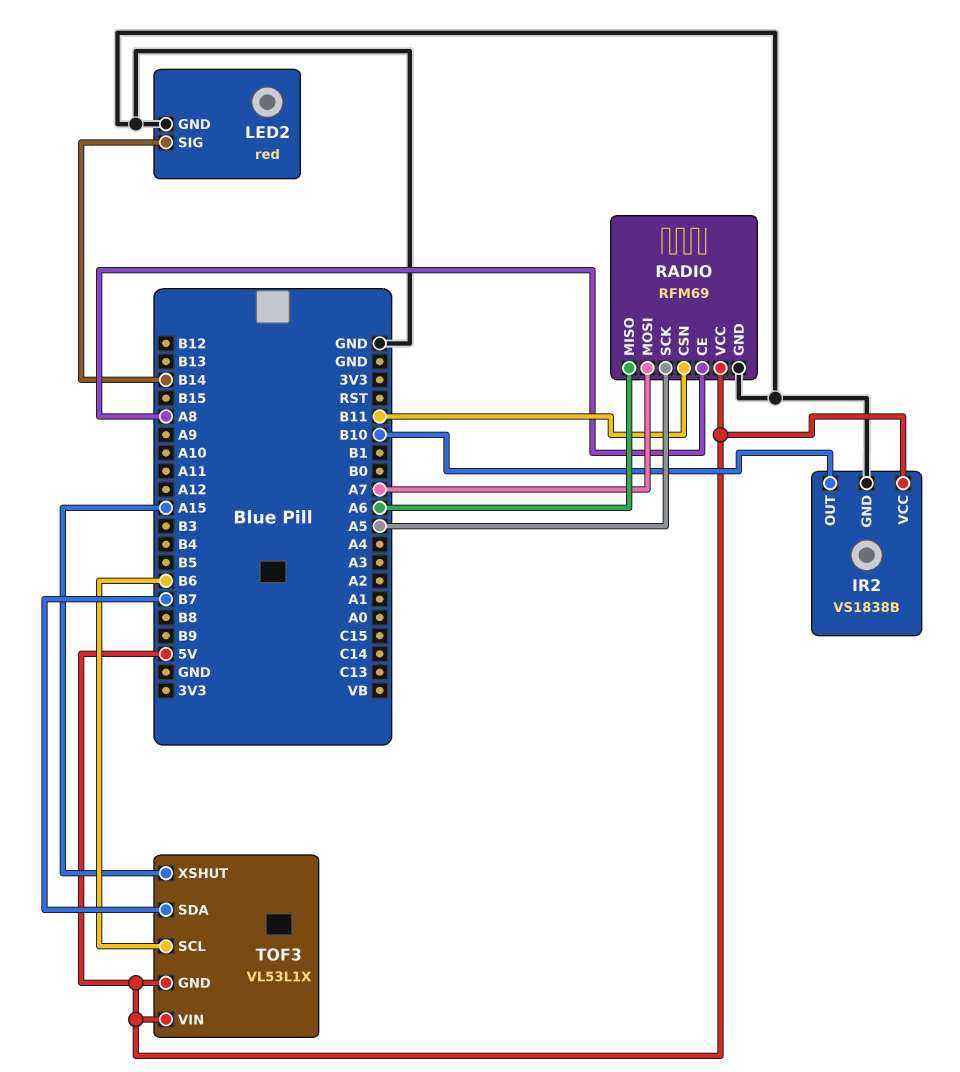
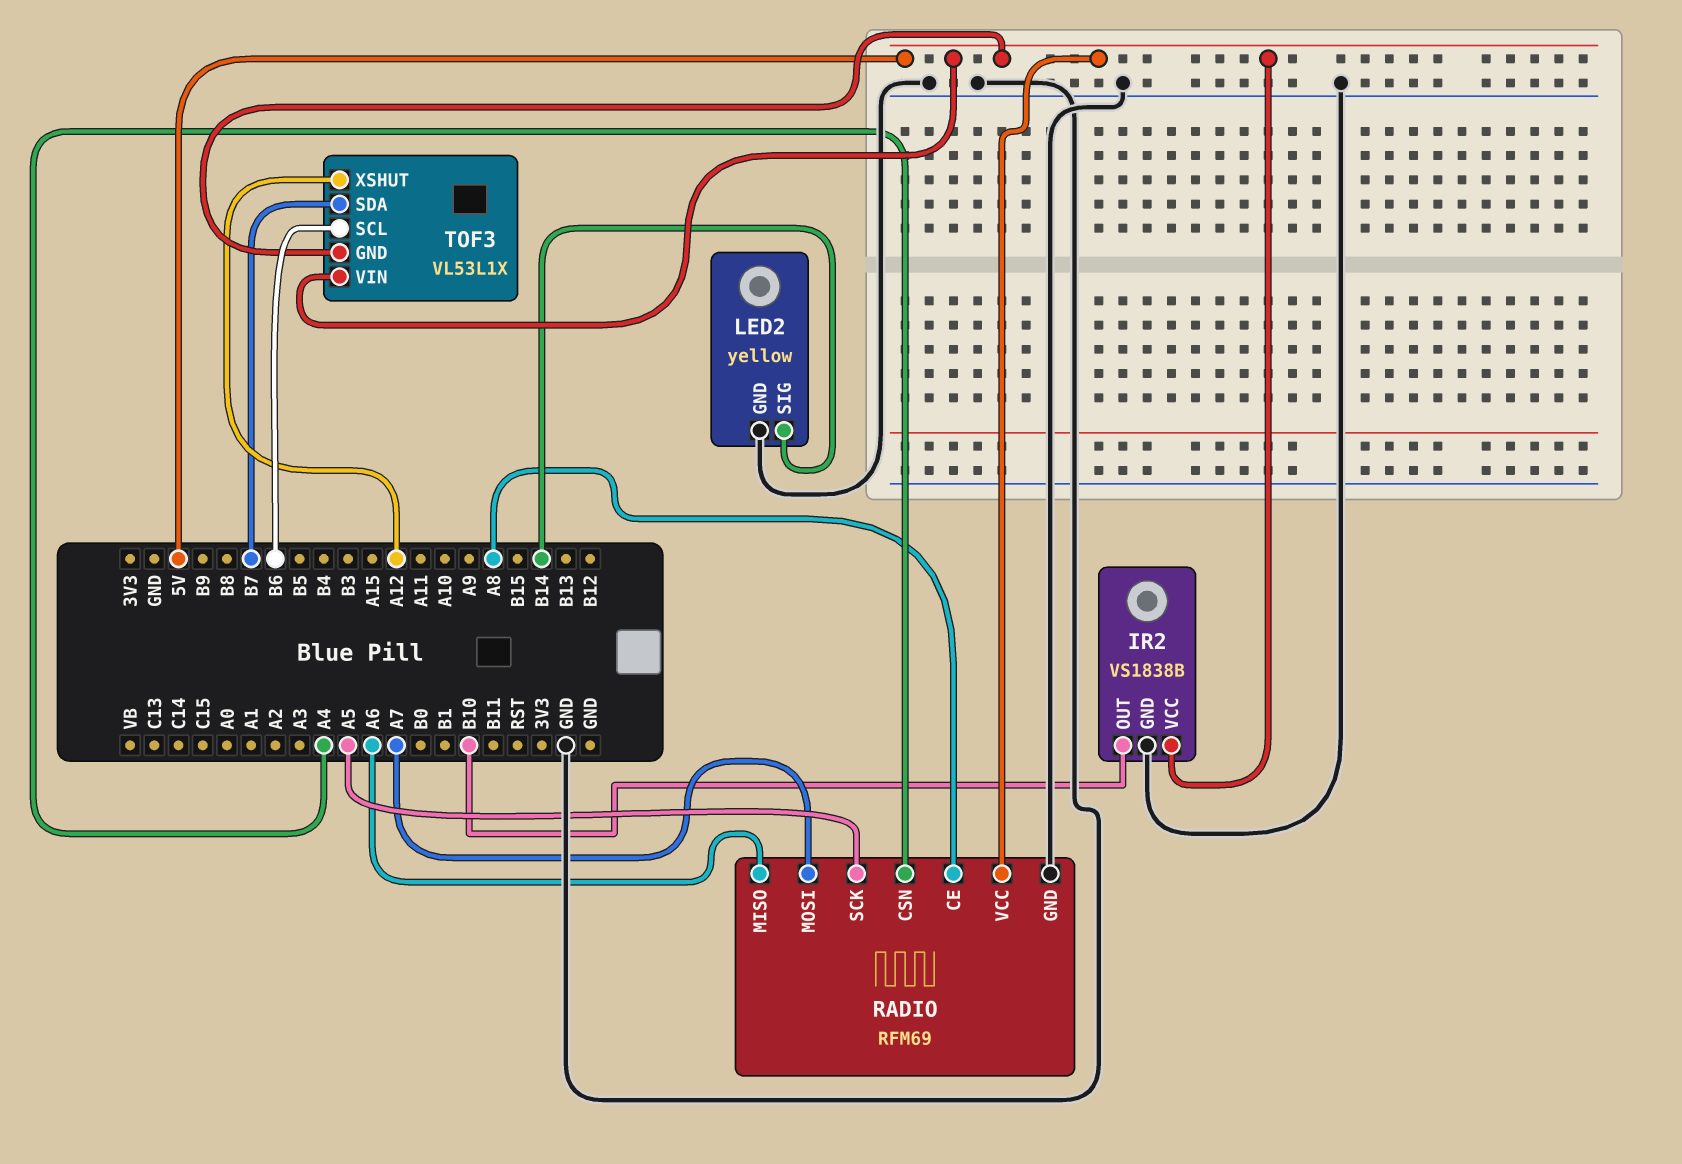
LED2: red -> yellow
RADIO pin CSN: B11 -> A4
TOF3 pin XSHUT: A15 -> A12

